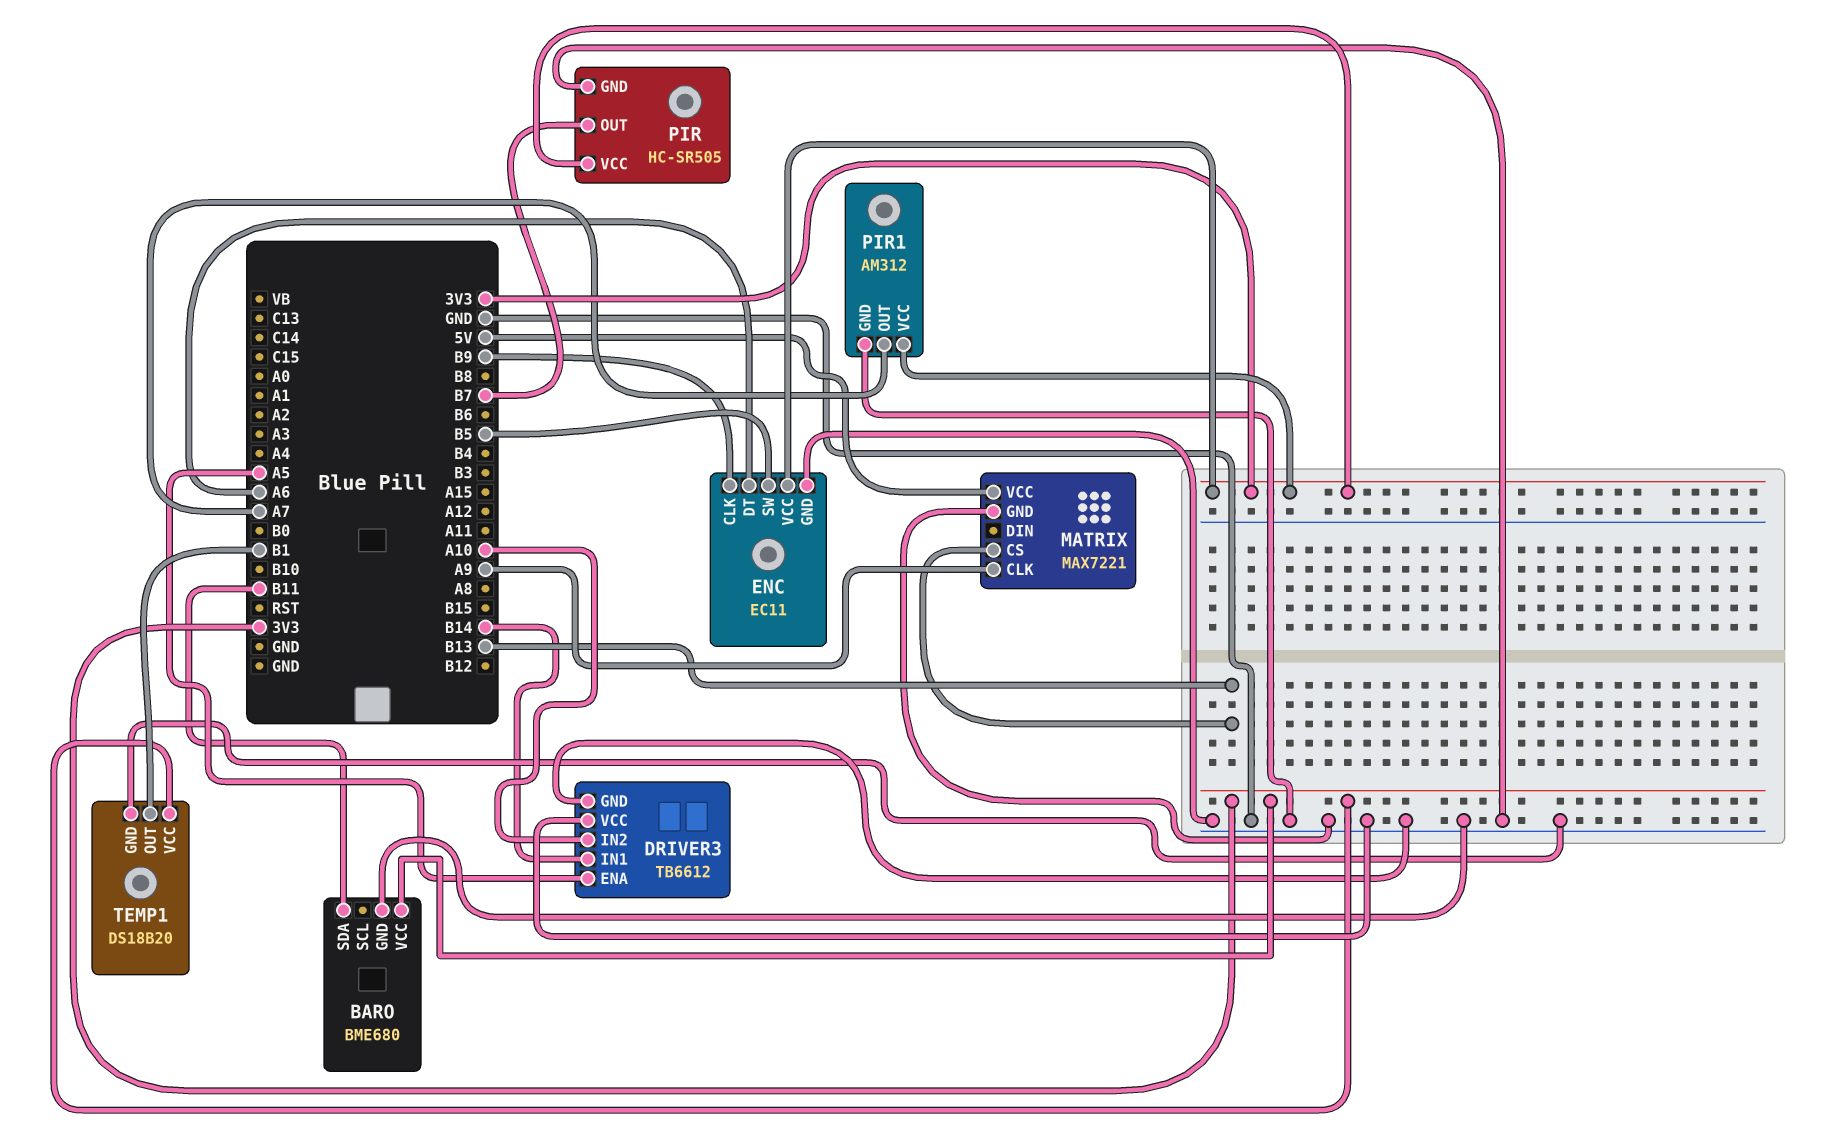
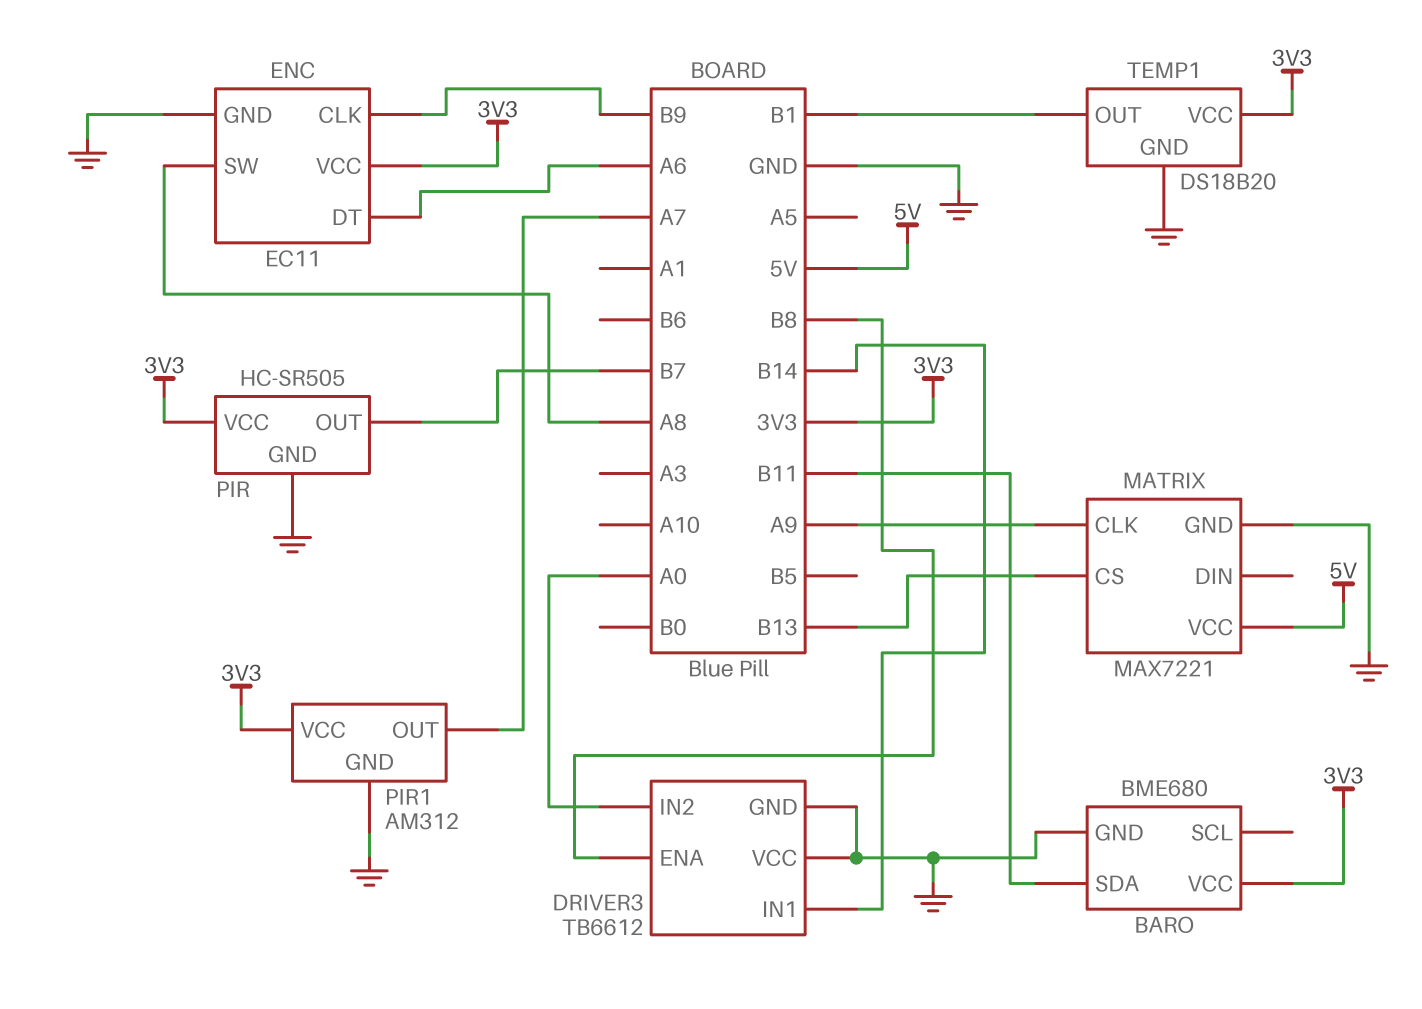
DRIVER3 pin ENA: A5 -> B8
DRIVER3 pin IN2: A10 -> A0
ENC pin SW: B5 -> A8

